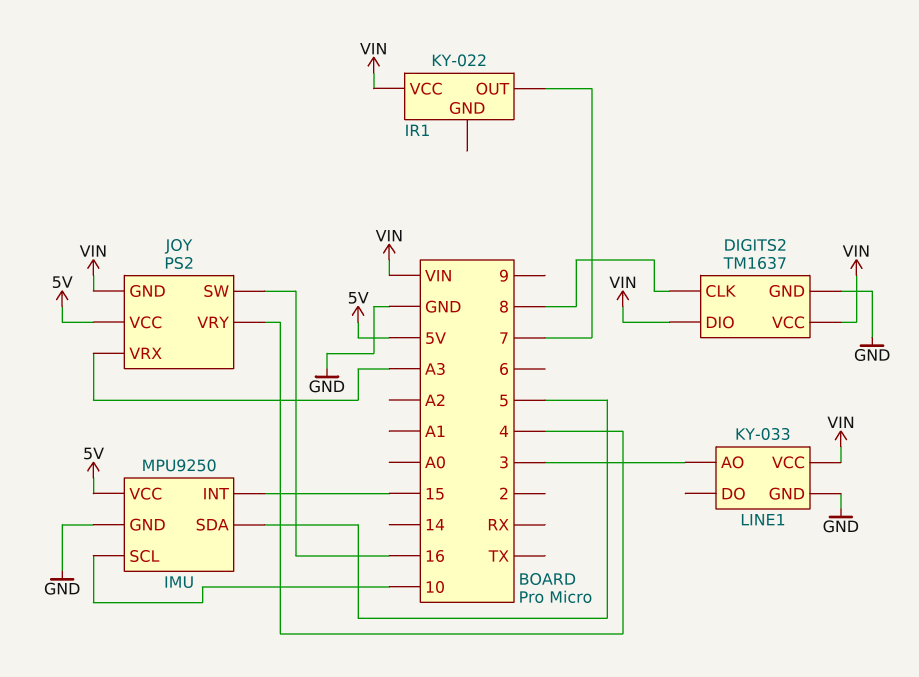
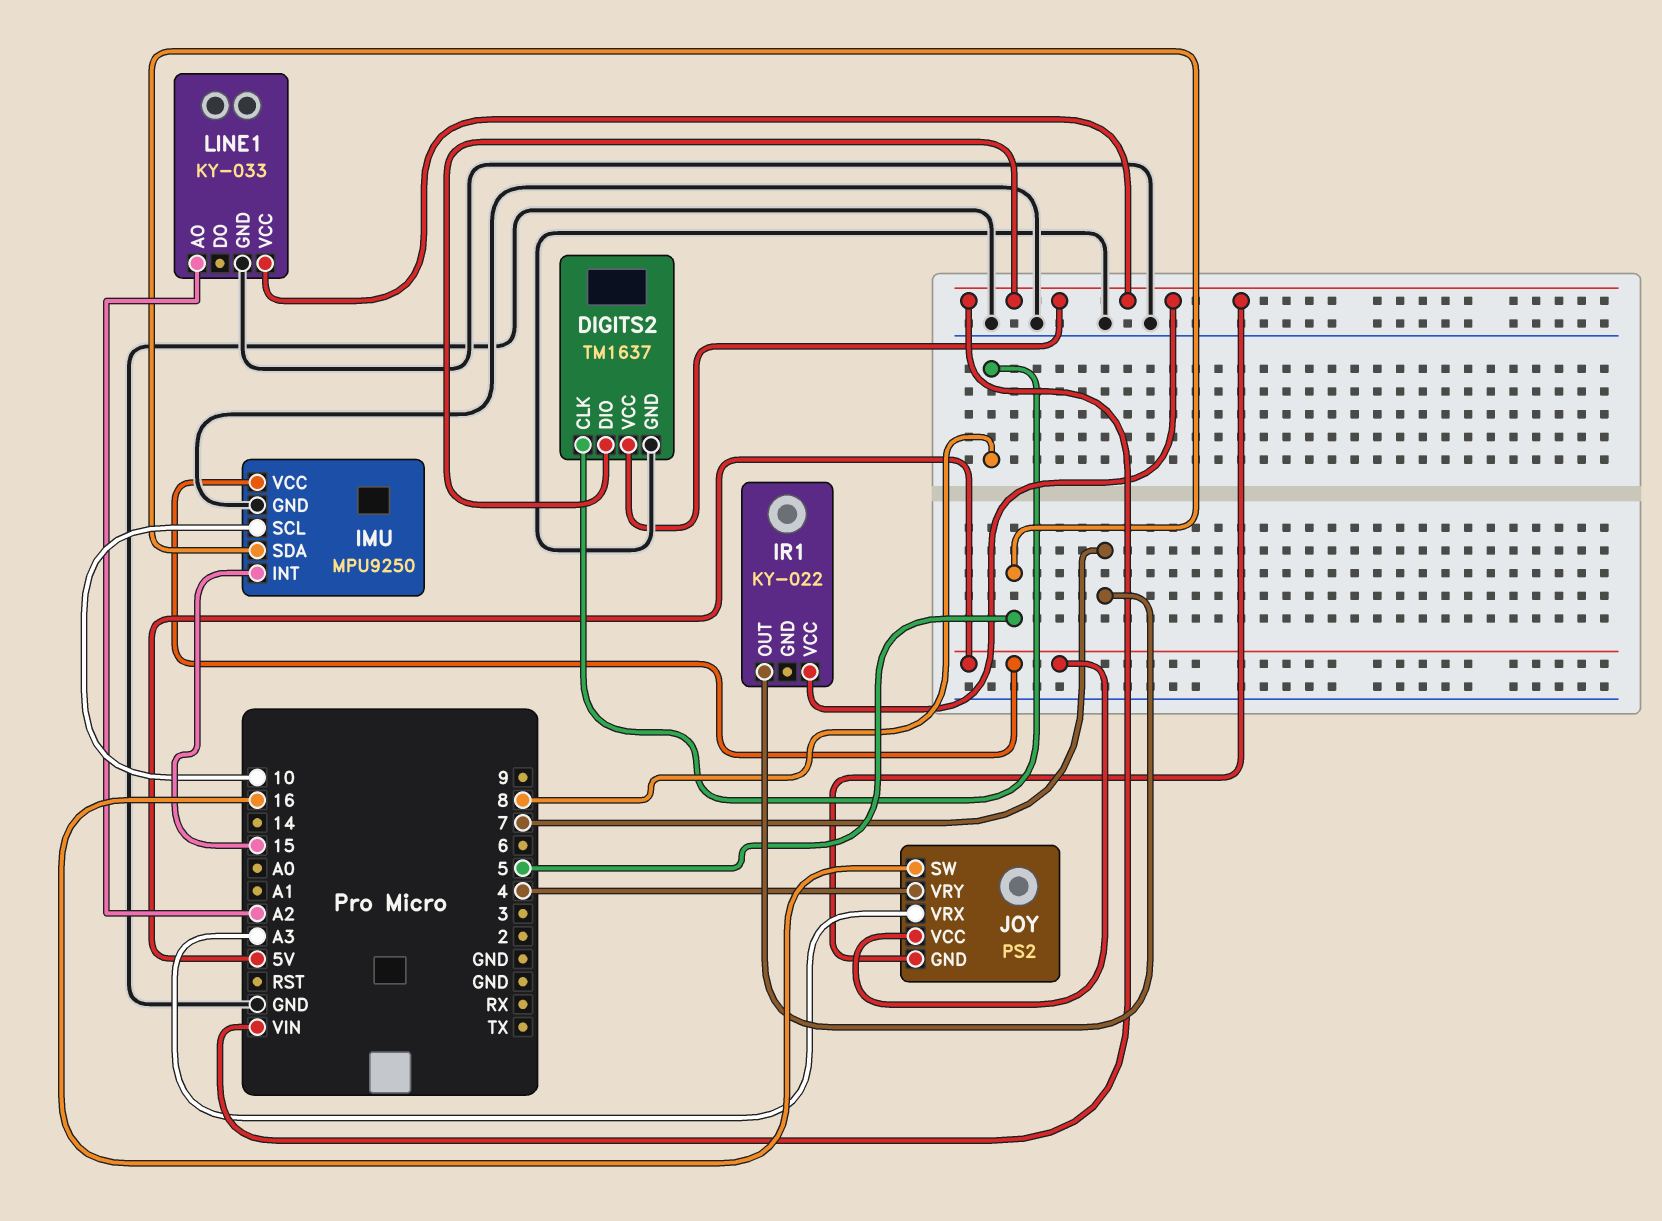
LINE1 pin AO: 3 -> A2

